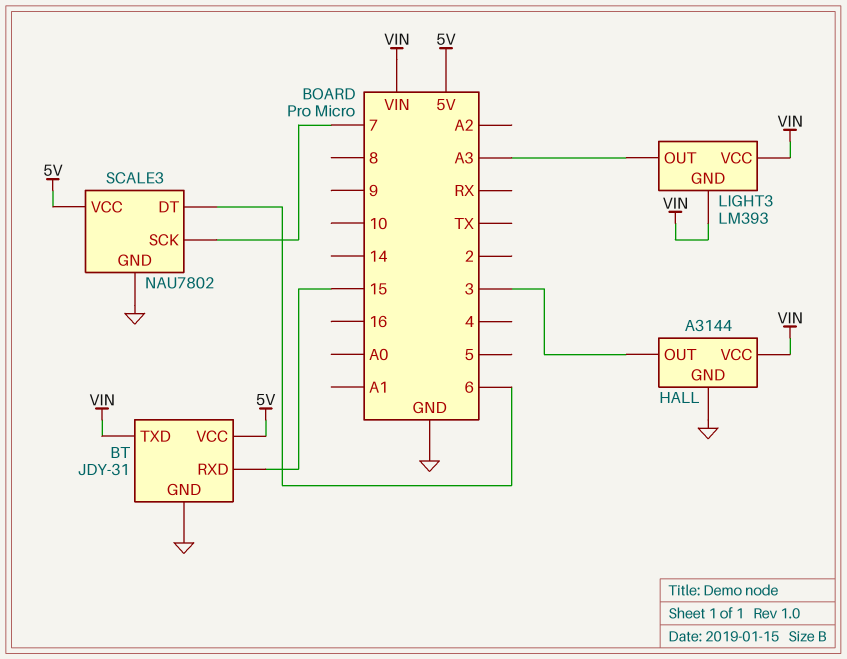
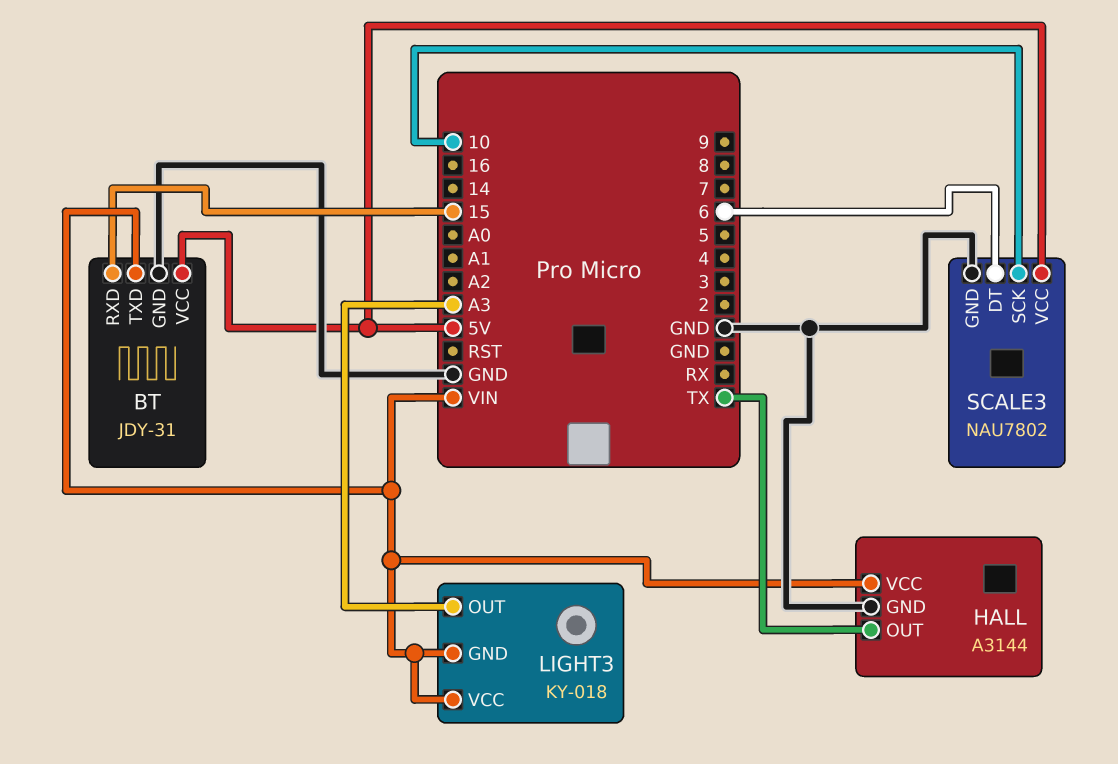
HALL pin OUT: 3 -> TX
LIGHT3: LM393 -> KY-018
SCALE3 pin SCK: 7 -> 10

